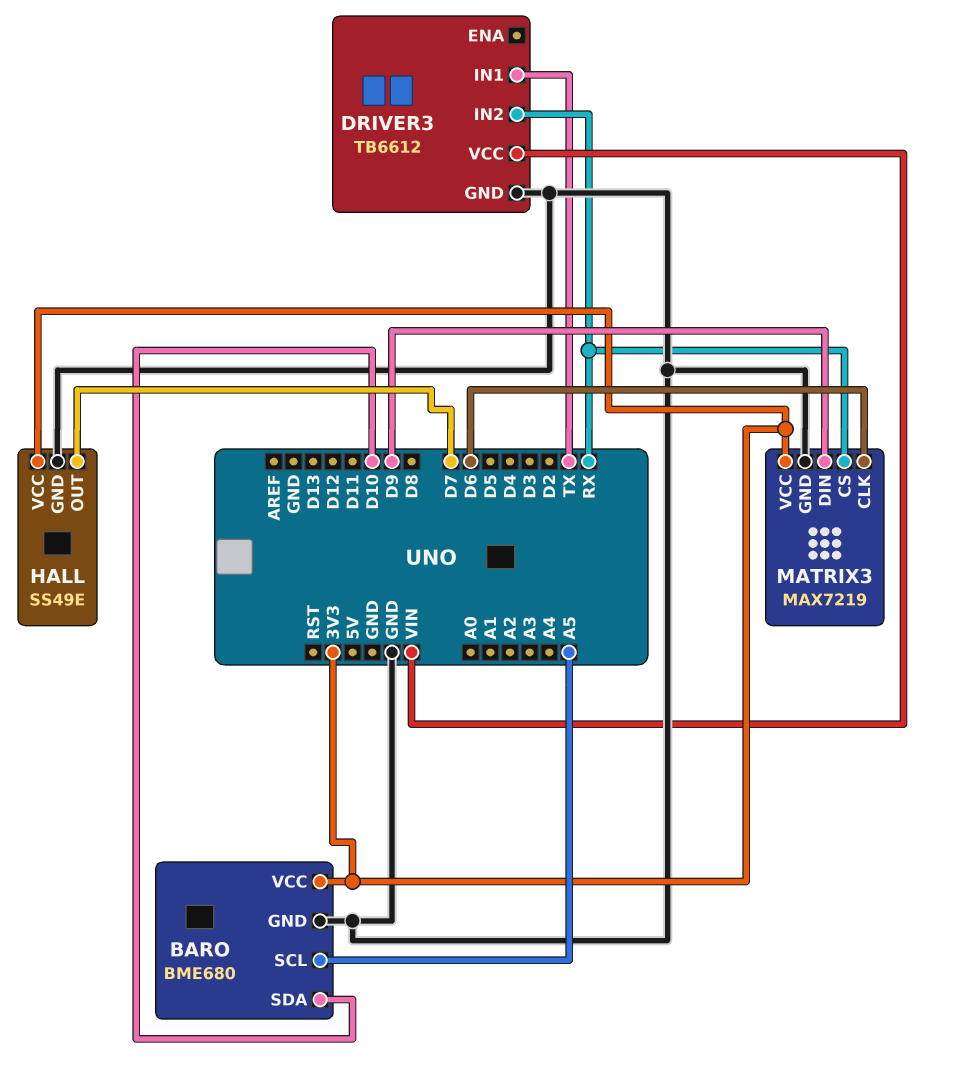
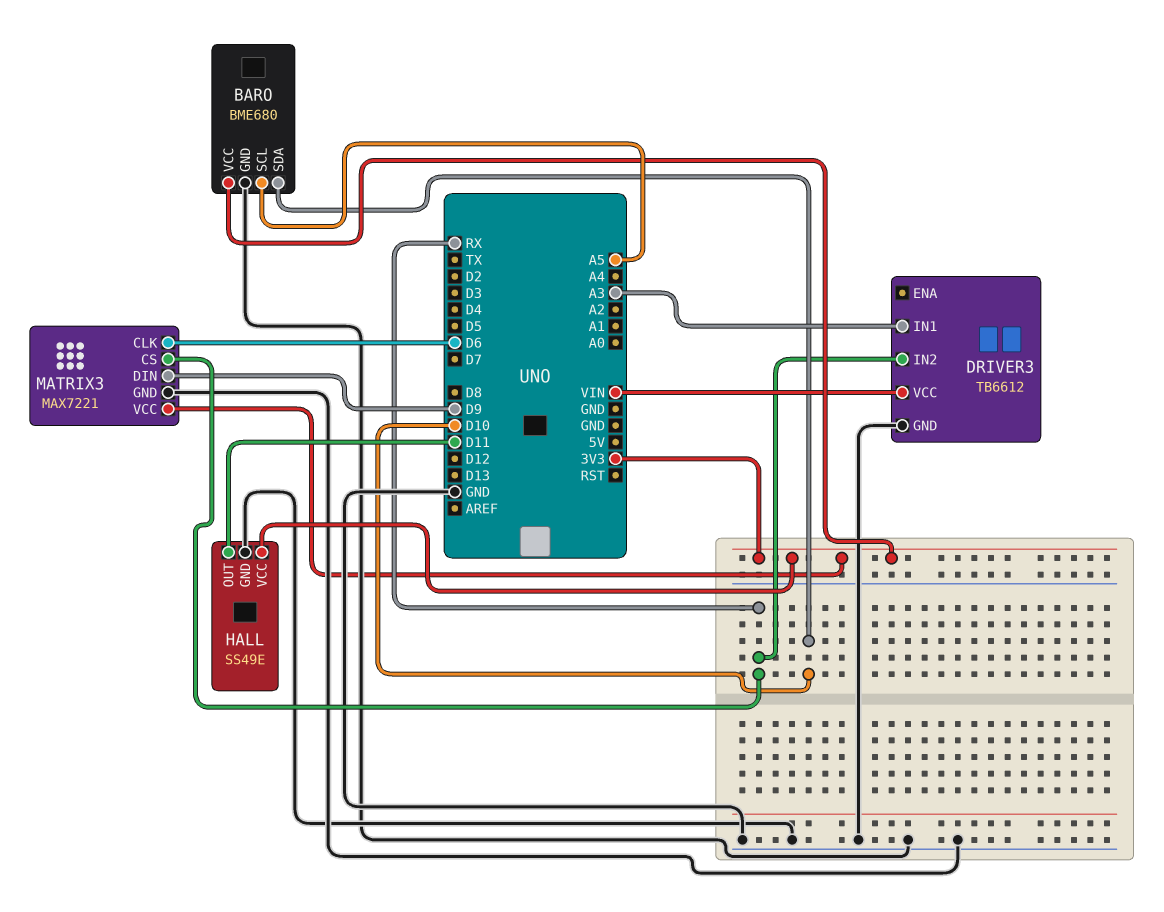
DRIVER3 pin IN1: TX -> A3
HALL pin OUT: D7 -> D11
MATRIX3: MAX7219 -> MAX7221

